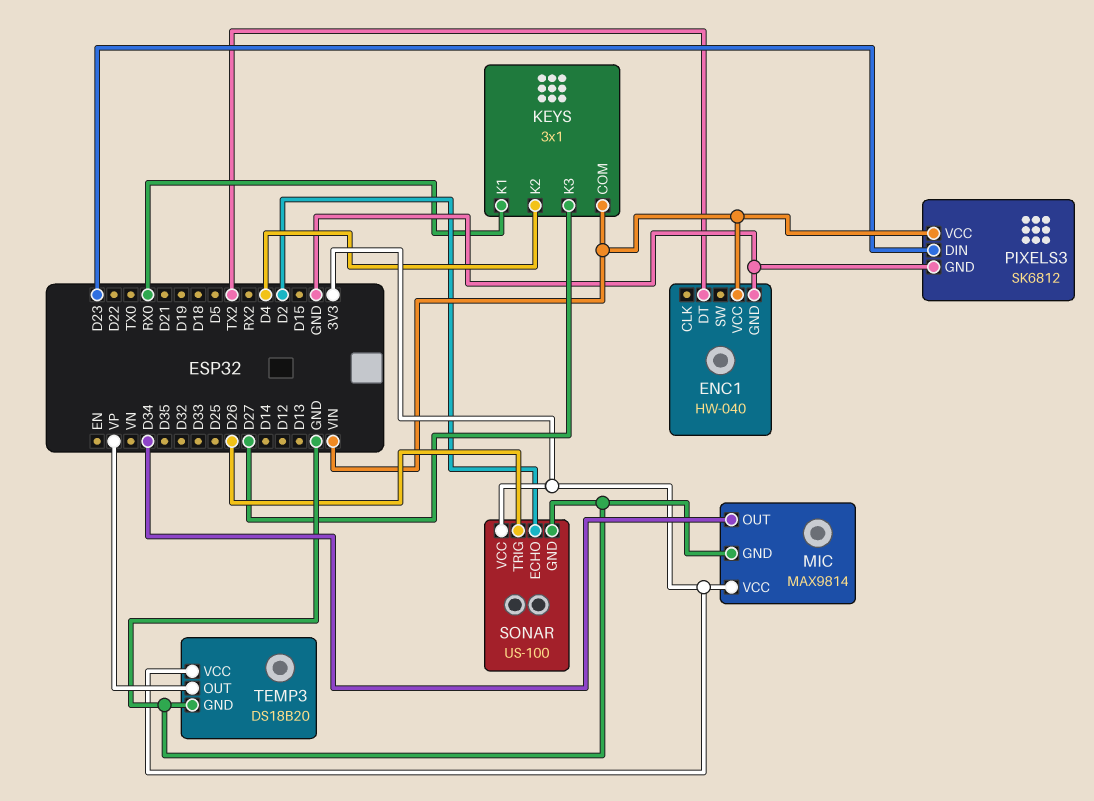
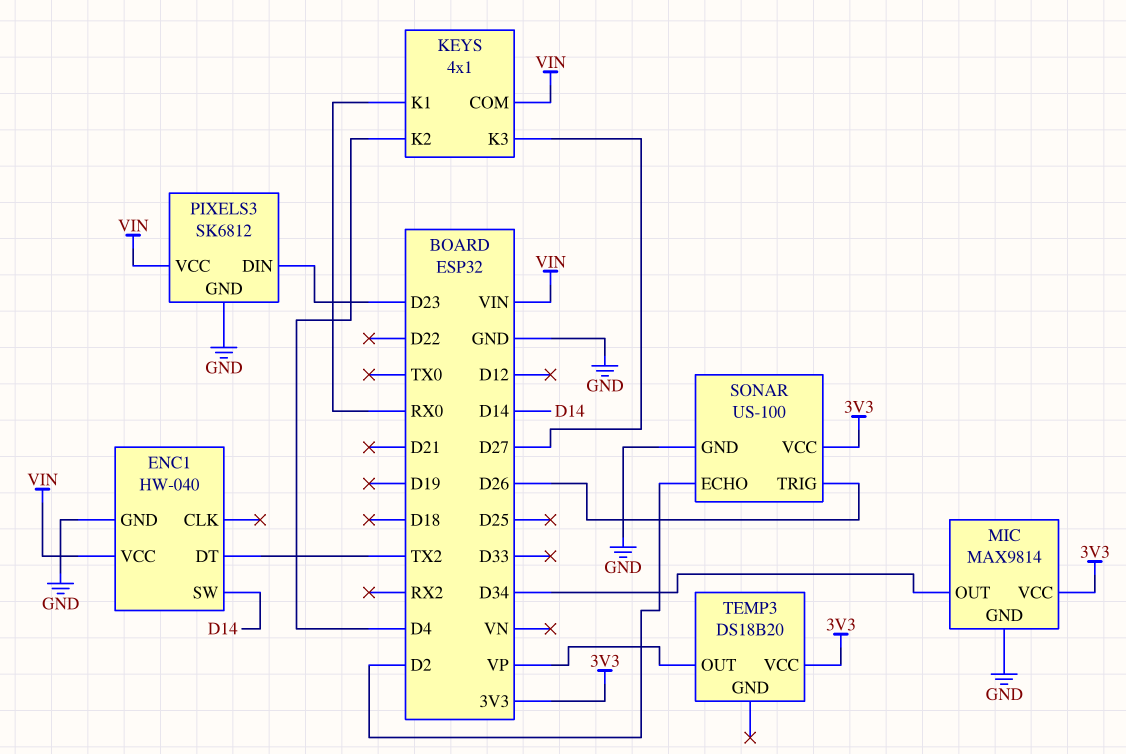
ENC1 pin SW: none -> D14
KEYS: 3x1 -> 4x1
TEMP3 pin GND: GND -> none

